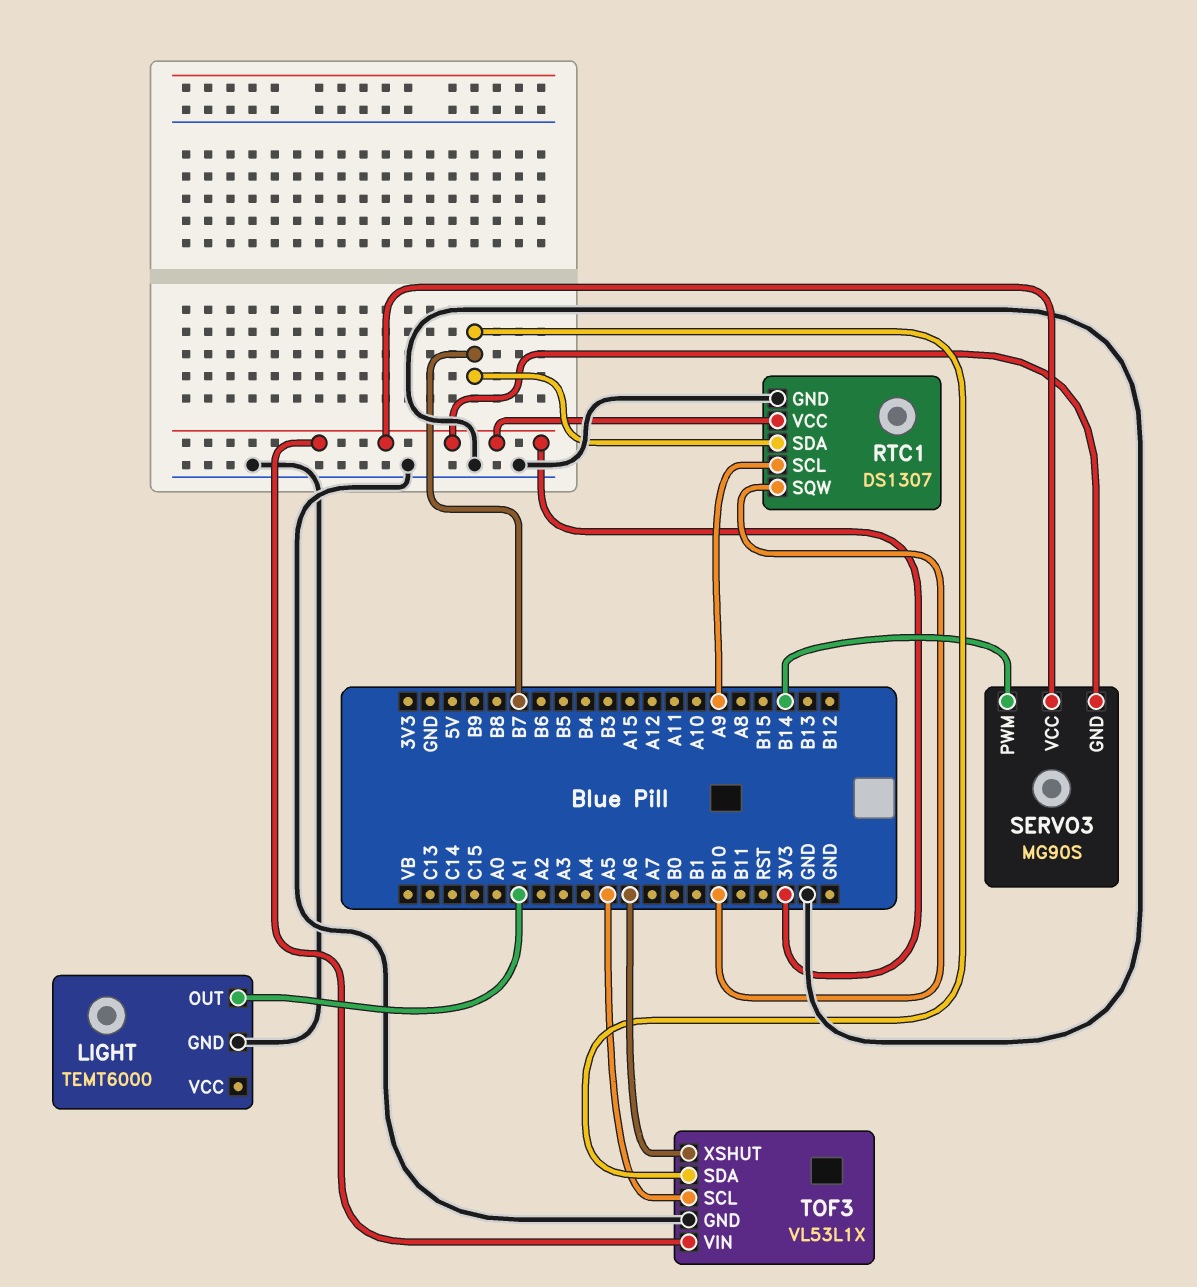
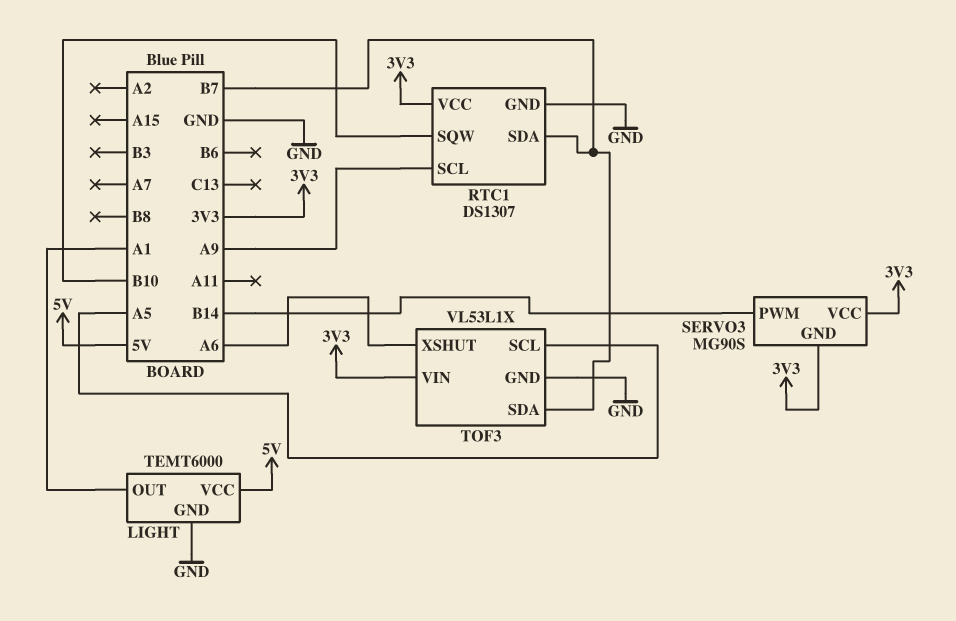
LIGHT pin VCC: none -> 5V

